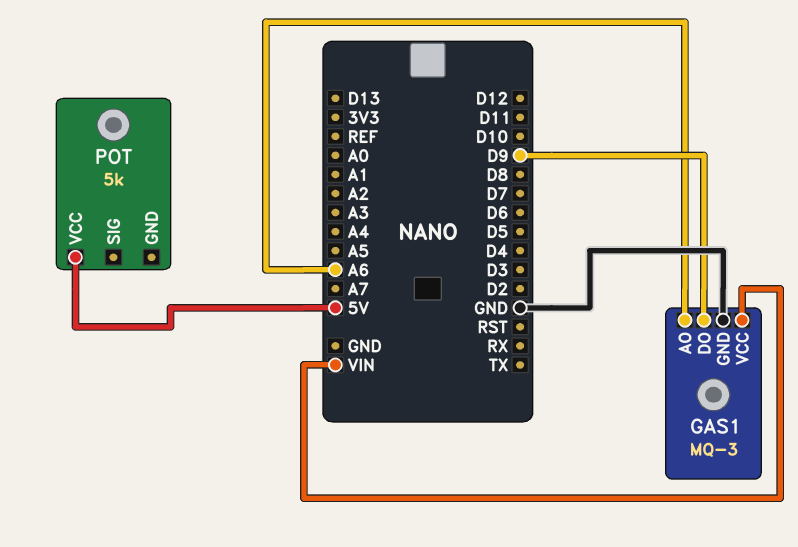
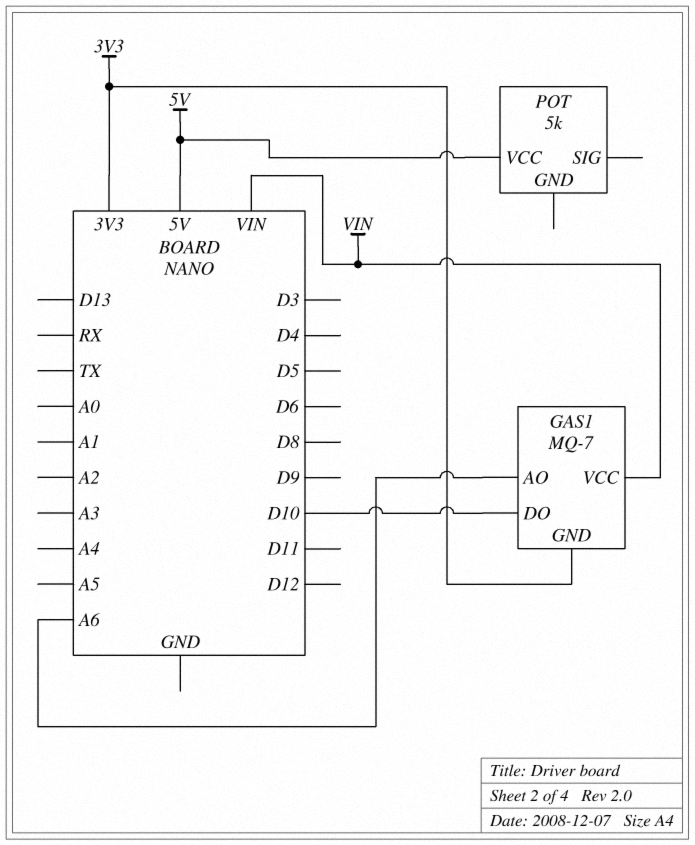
GAS1: MQ-3 -> MQ-7
GAS1 pin DO: D9 -> D10
GAS1 pin GND: GND -> 3V3

